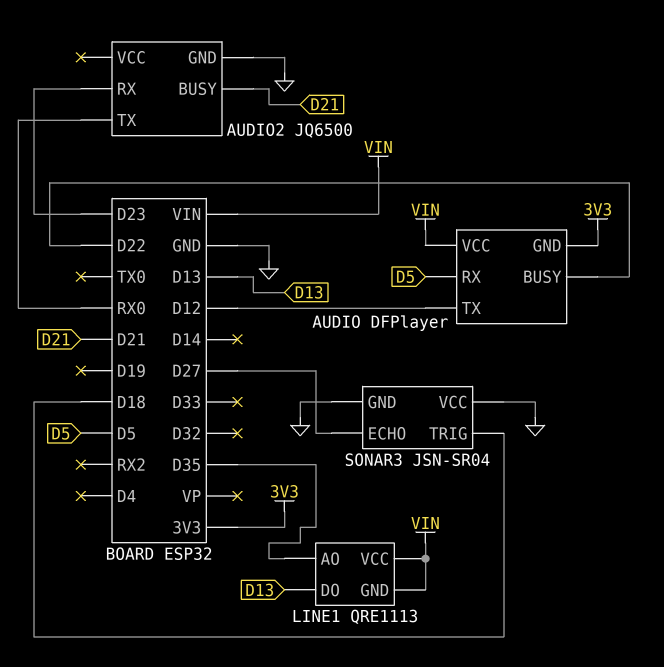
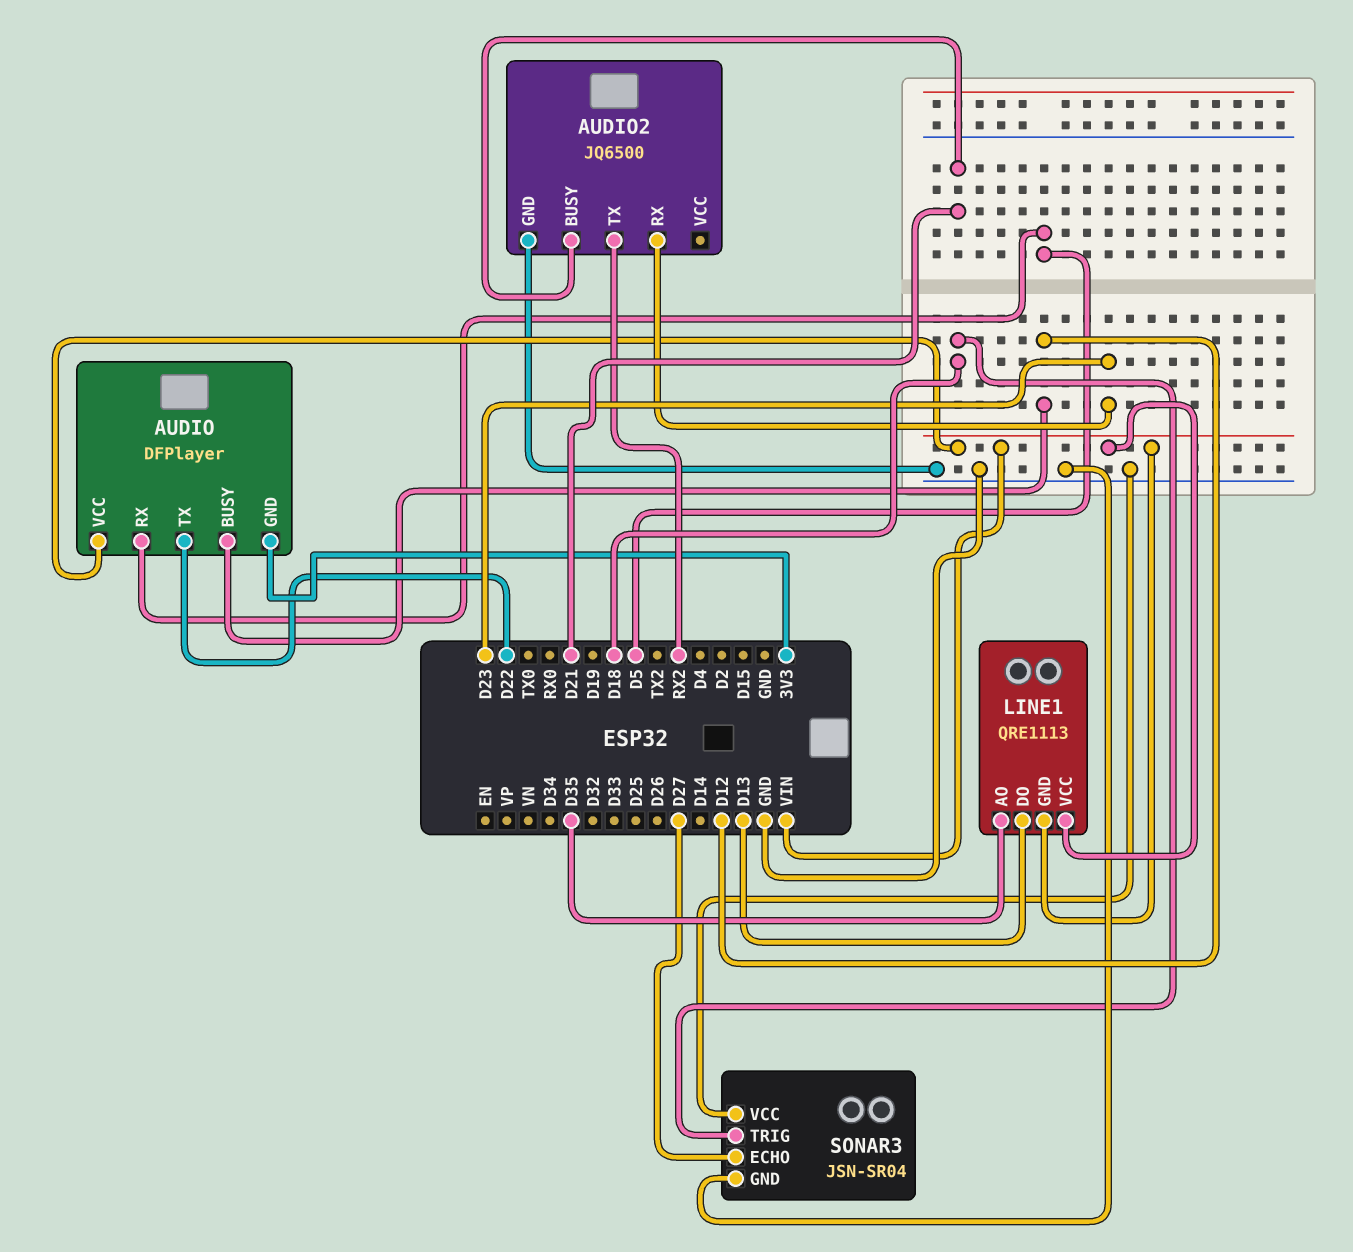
AUDIO pin BUSY: D22 -> D12
AUDIO pin TX: D12 -> D22
AUDIO2 pin TX: RX0 -> RX2

